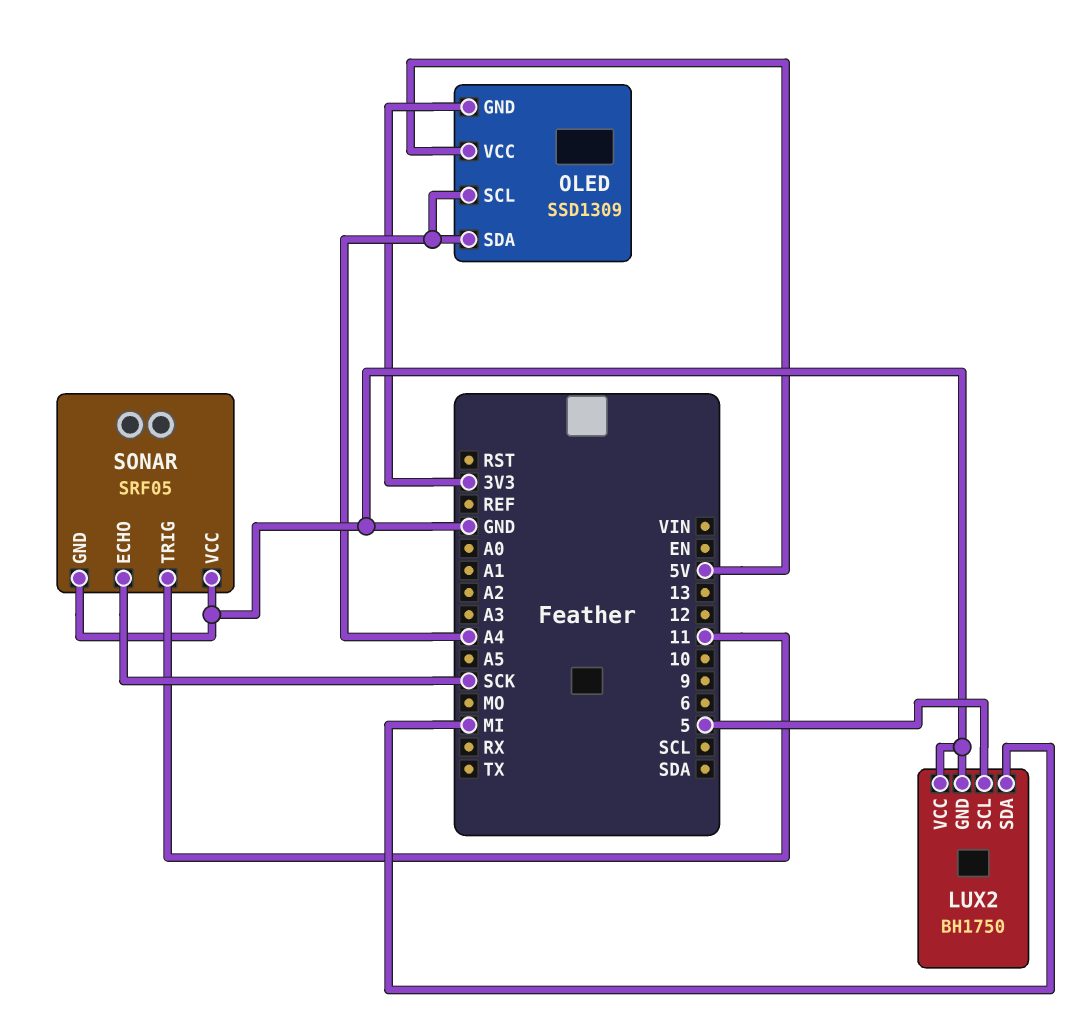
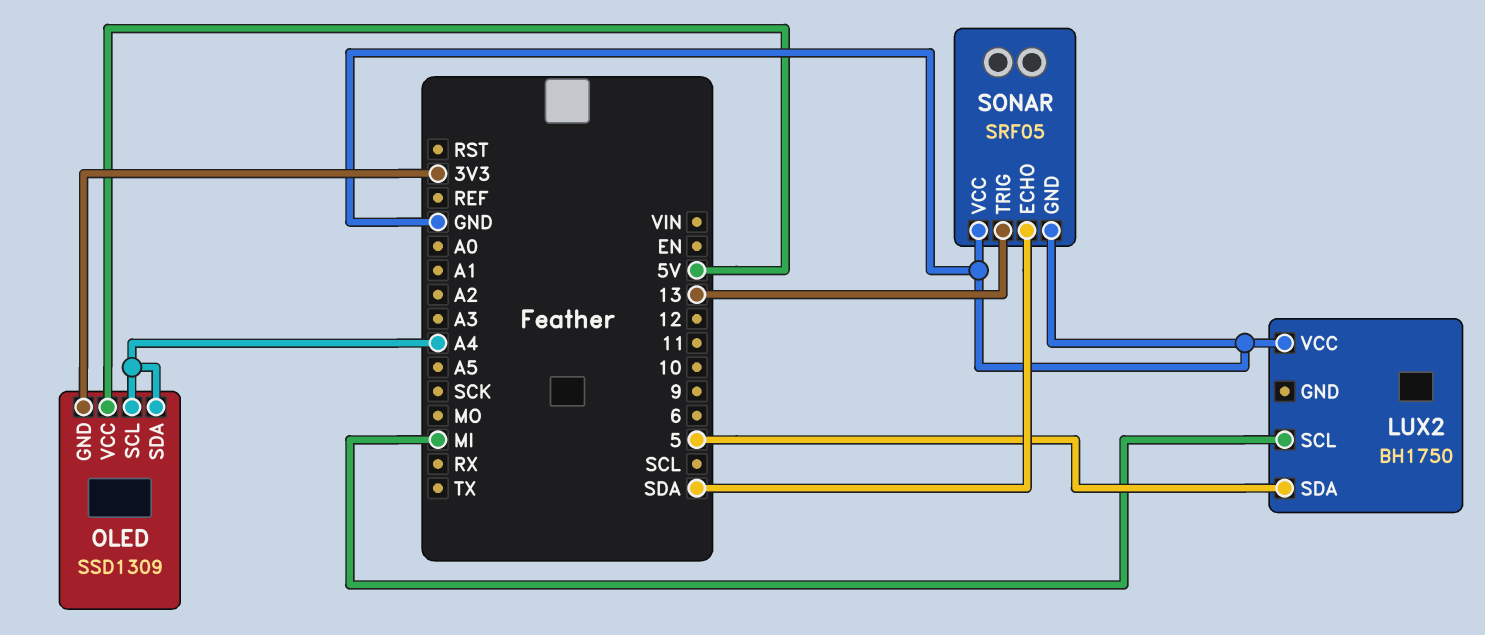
LUX2 pin GND: GND -> none
LUX2 pin SCL: 5 -> MI
LUX2 pin SDA: MI -> 5
SONAR pin ECHO: SCK -> SDA
SONAR pin TRIG: 11 -> 13

